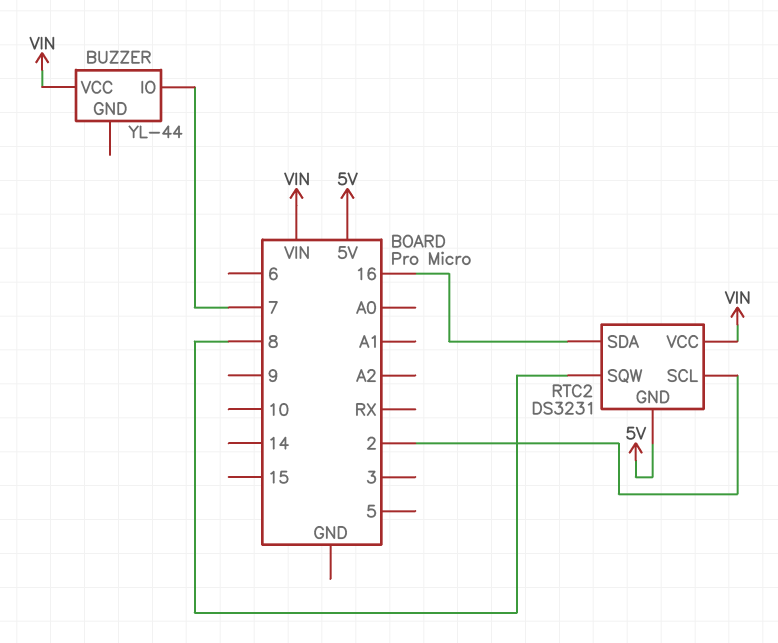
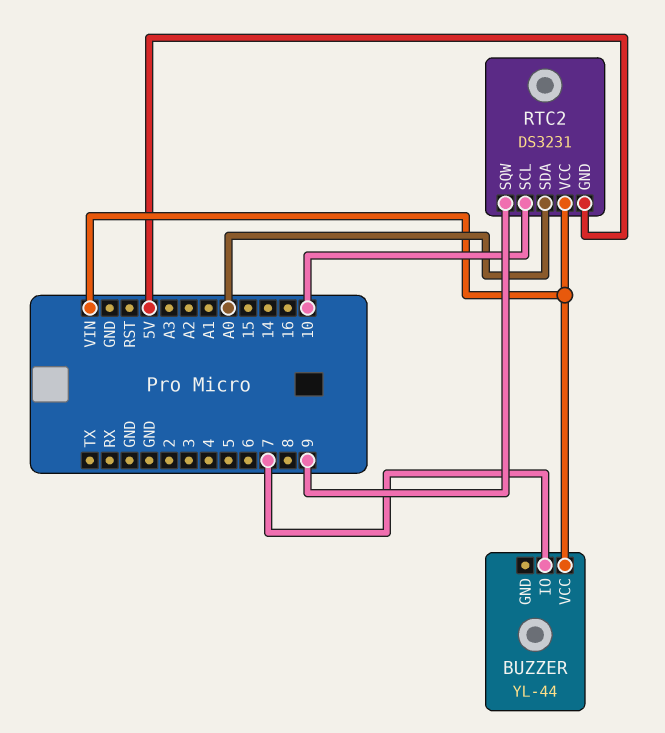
RTC2 pin SCL: 2 -> 10
RTC2 pin SDA: 16 -> A0
RTC2 pin SQW: 8 -> 9

